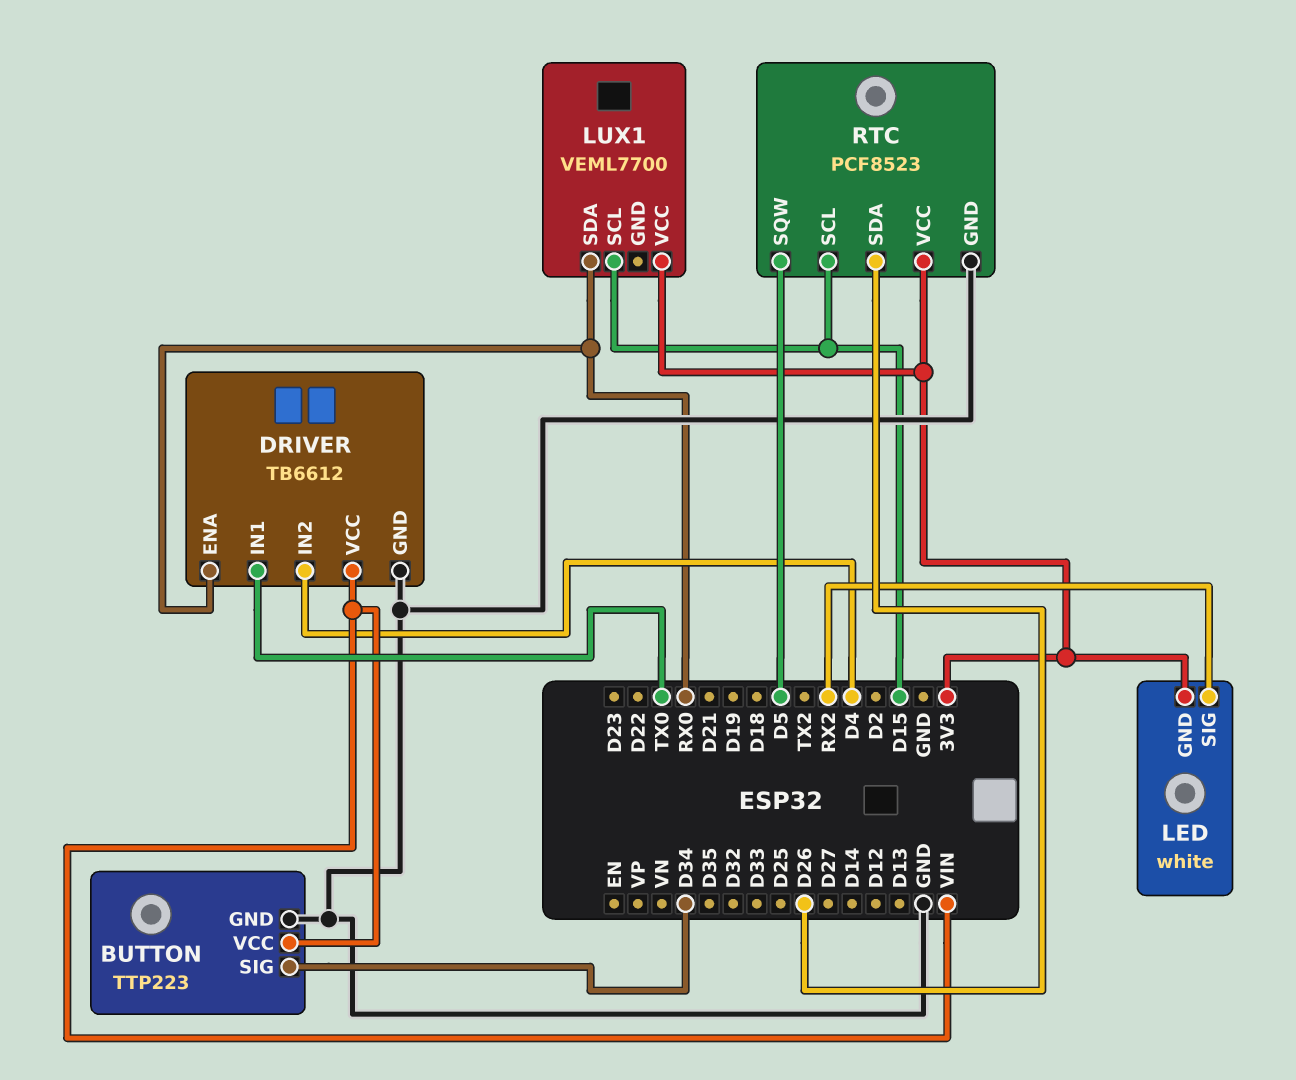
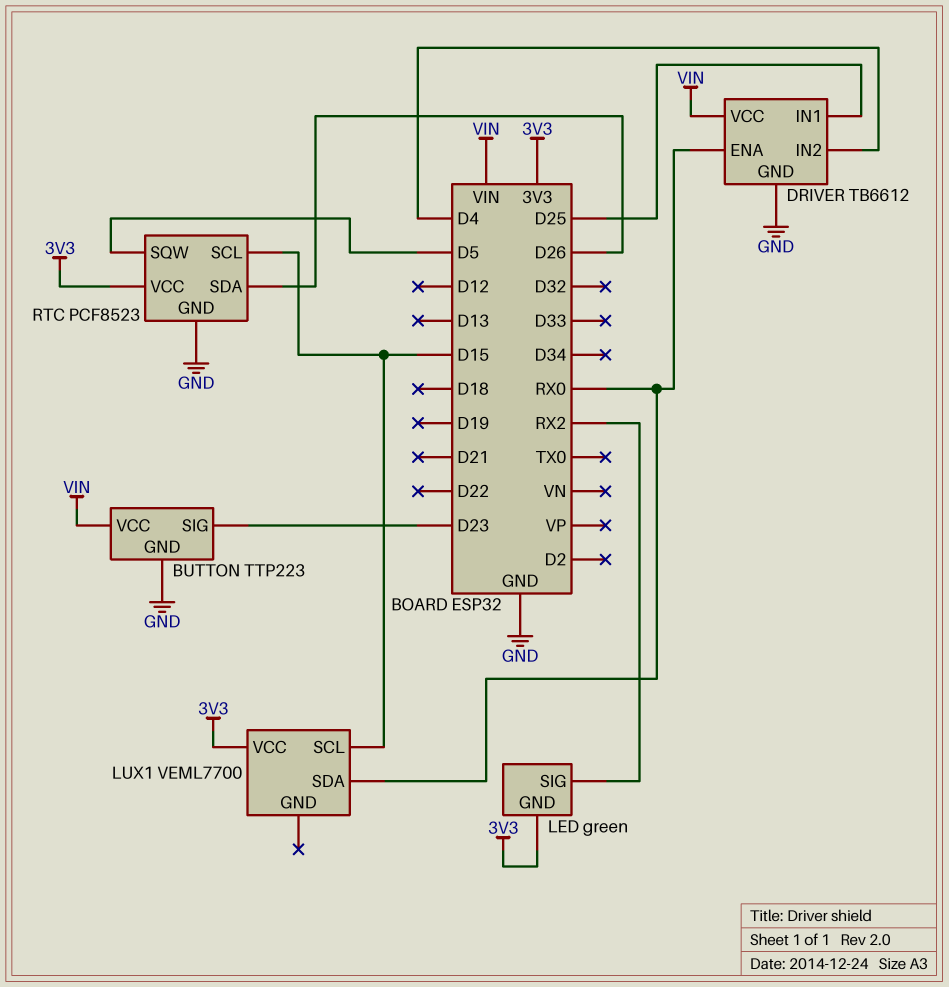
BUTTON pin SIG: D34 -> D23
DRIVER pin IN1: TX0 -> D25
LED: white -> green

